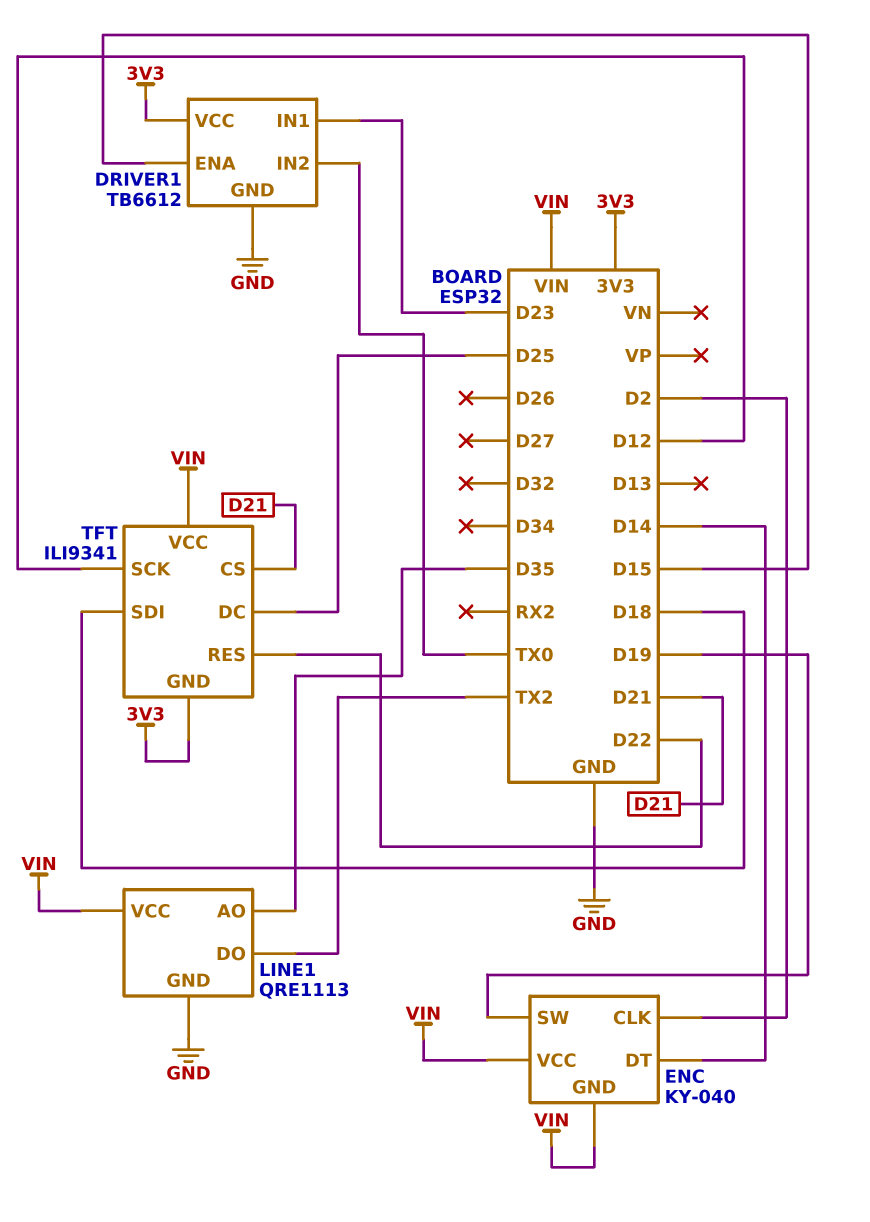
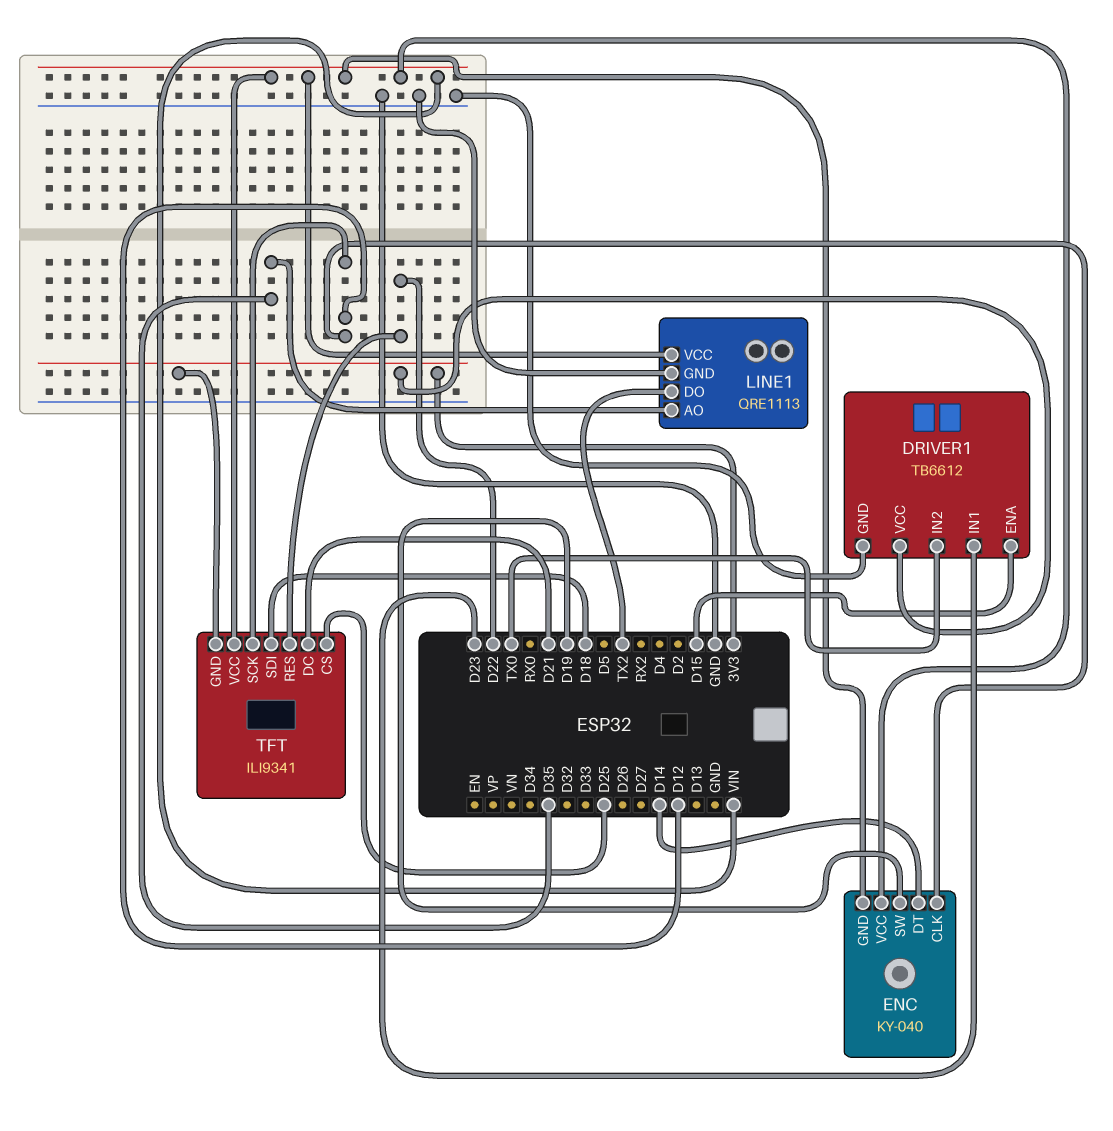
ENC pin CLK: D2 -> D12
TFT pin CS: D21 -> D25
TFT pin DC: D25 -> D21

